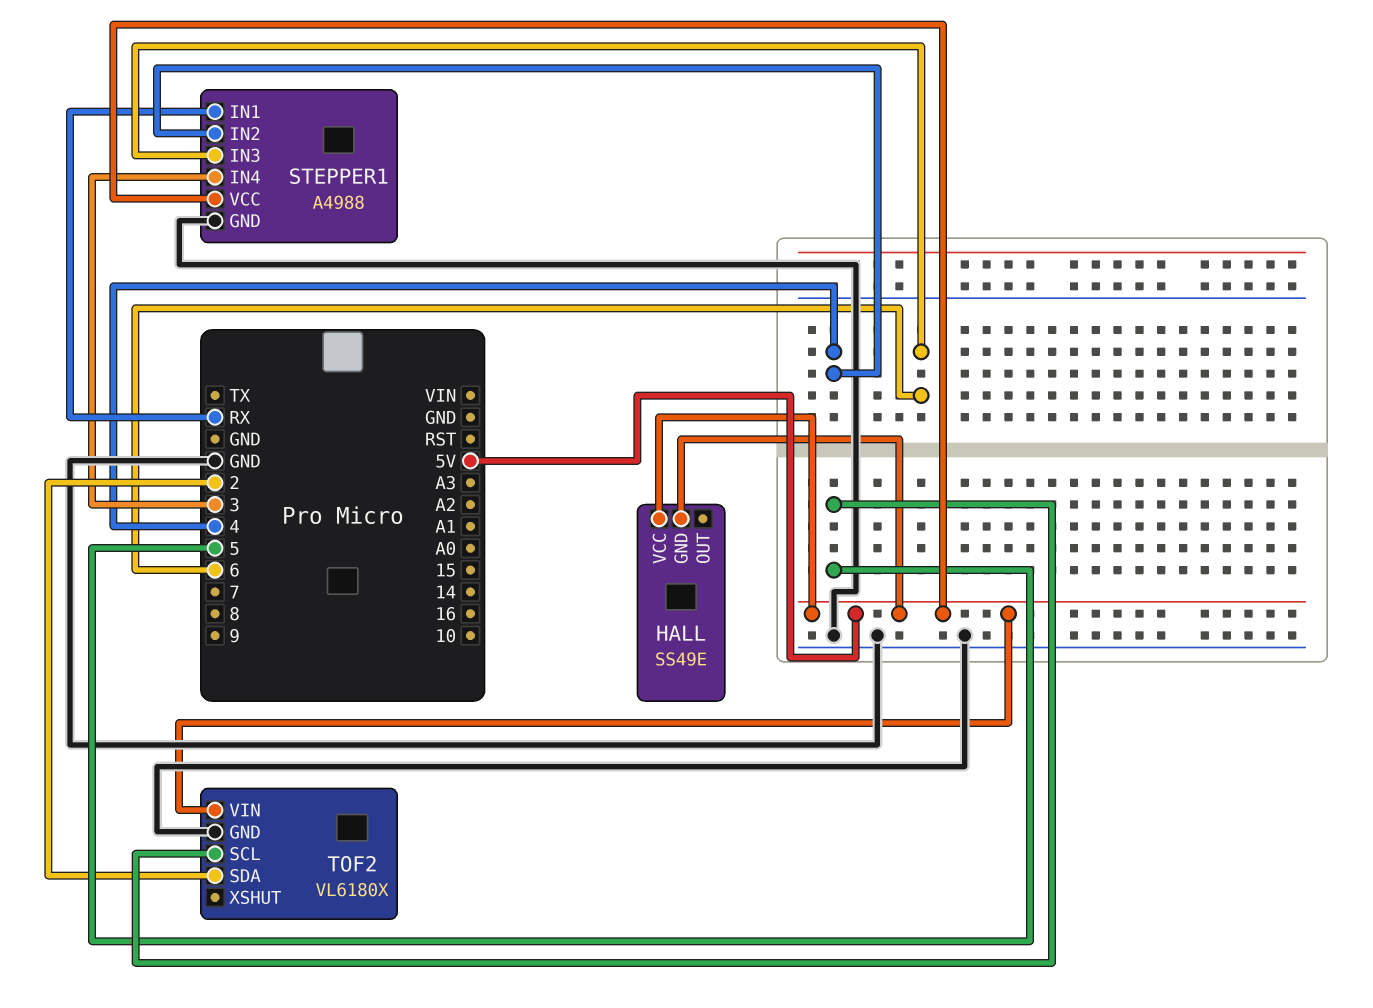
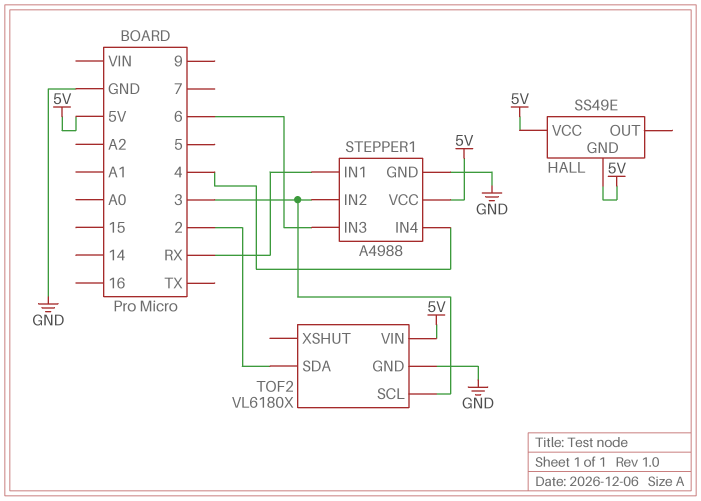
STEPPER1 pin IN2: 4 -> 3
STEPPER1 pin IN4: 3 -> 4
TOF2 pin SCL: 5 -> 3

